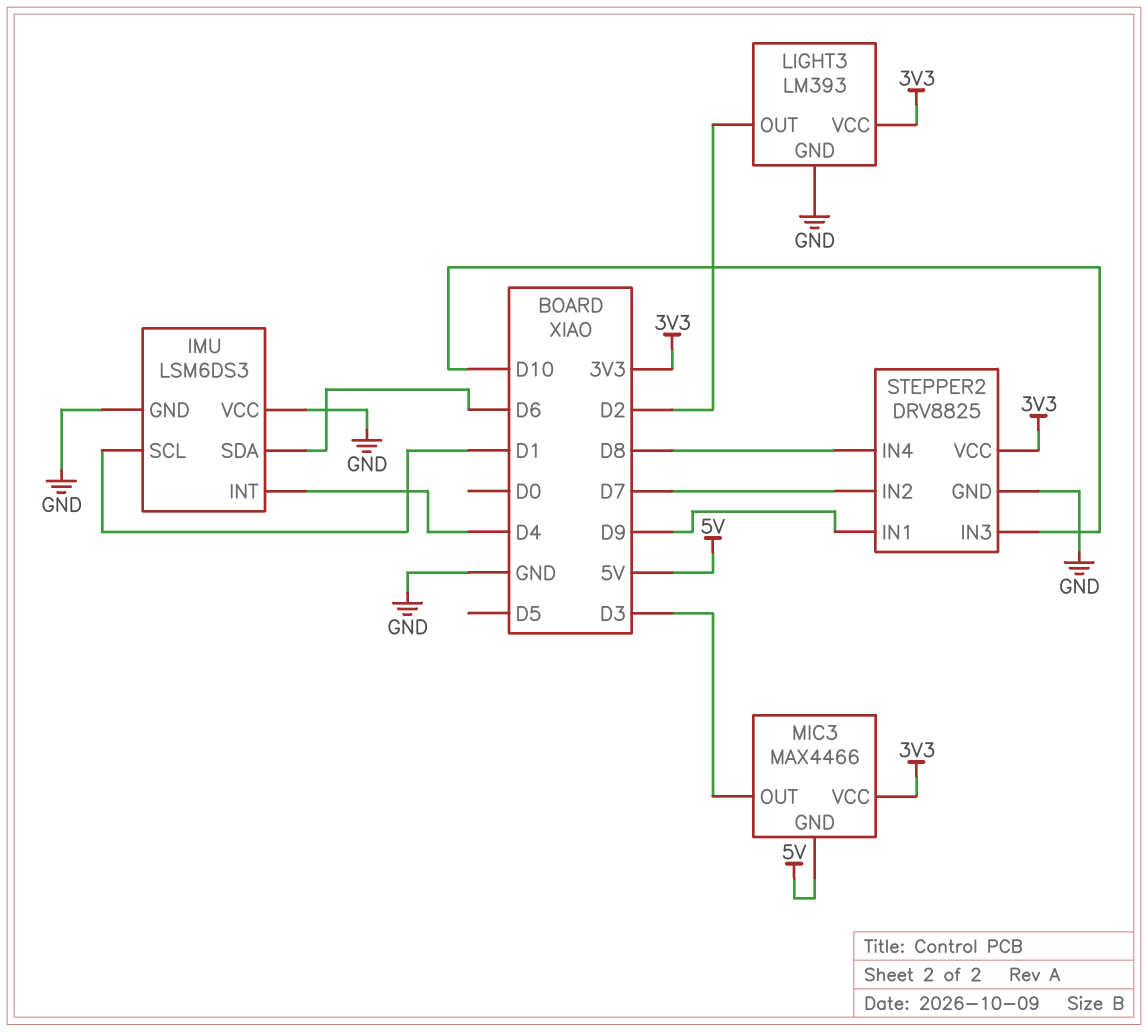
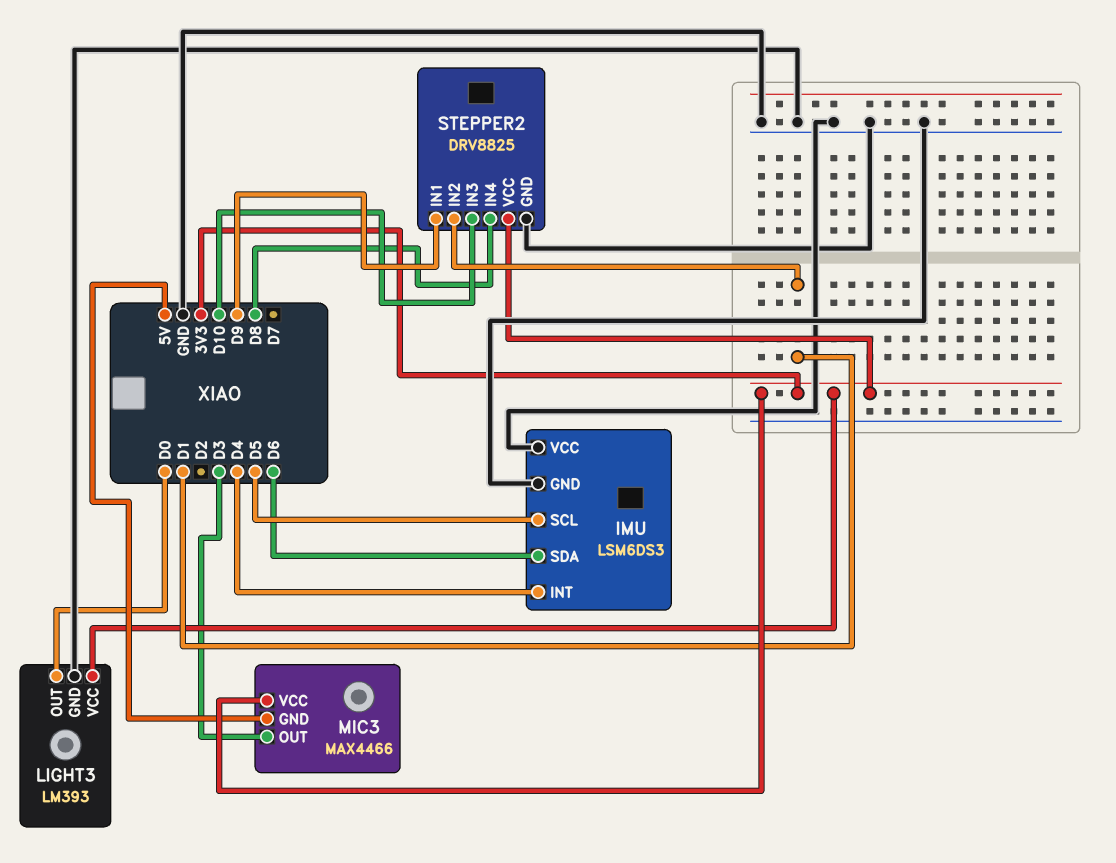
IMU pin SCL: D1 -> D5
LIGHT3 pin OUT: D2 -> D0
STEPPER2 pin IN2: D7 -> D1

